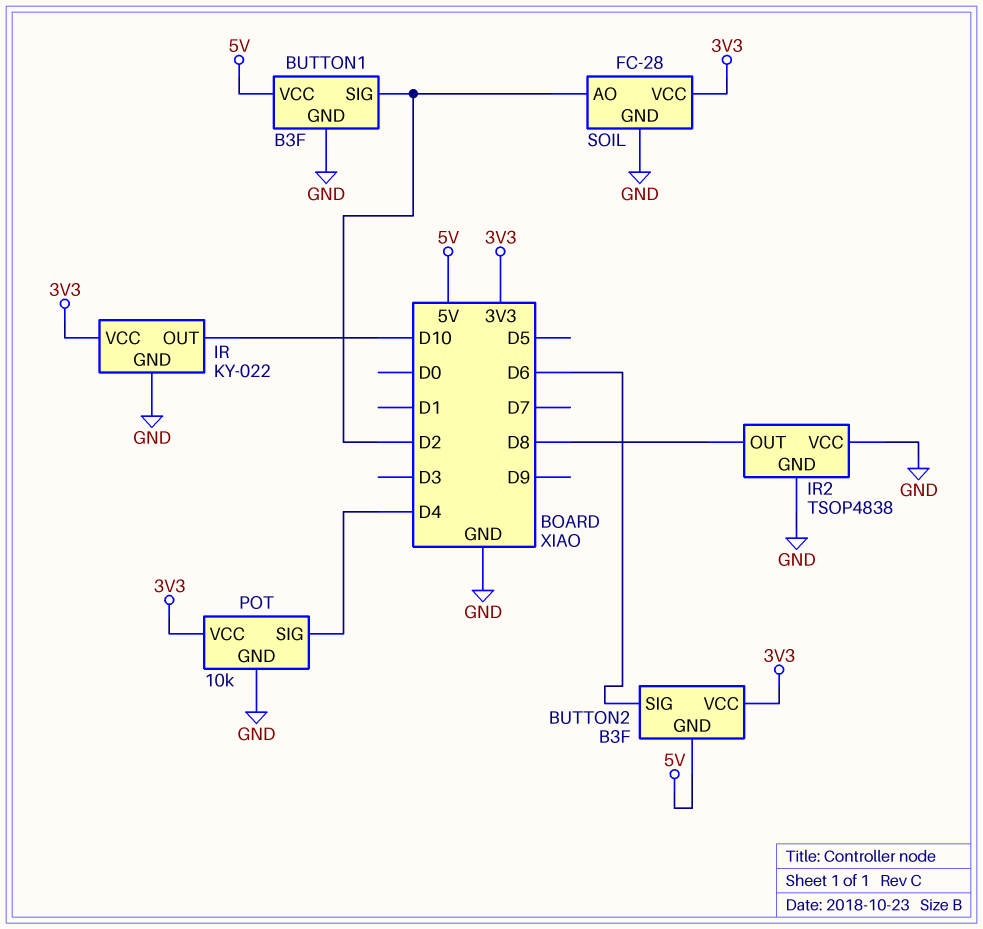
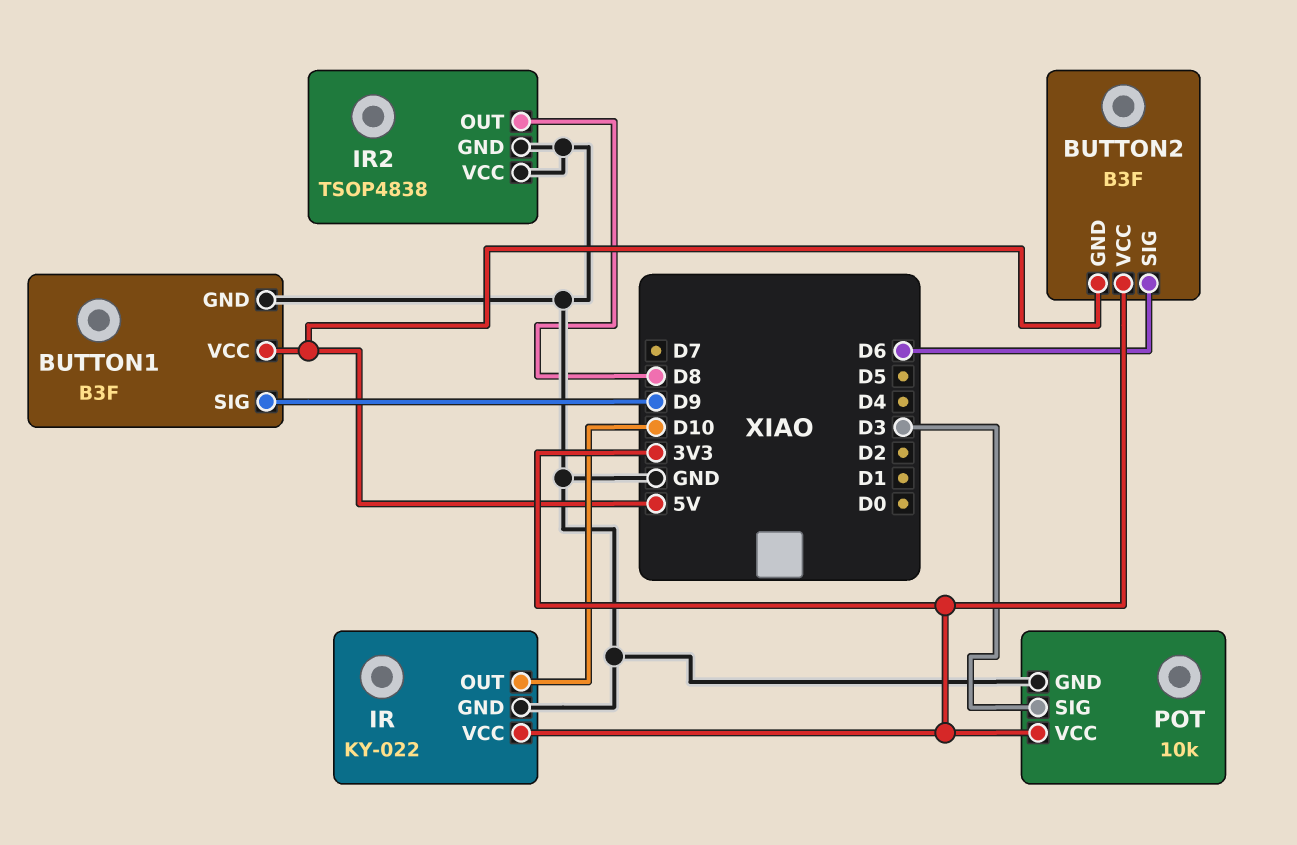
BUTTON1 pin SIG: D2 -> D9
POT pin SIG: D4 -> D3
SOIL: FC-28 -> none
SOIL pin AO: D2 -> none
SOIL pin GND: GND -> none
SOIL pin VCC: 3V3 -> none

